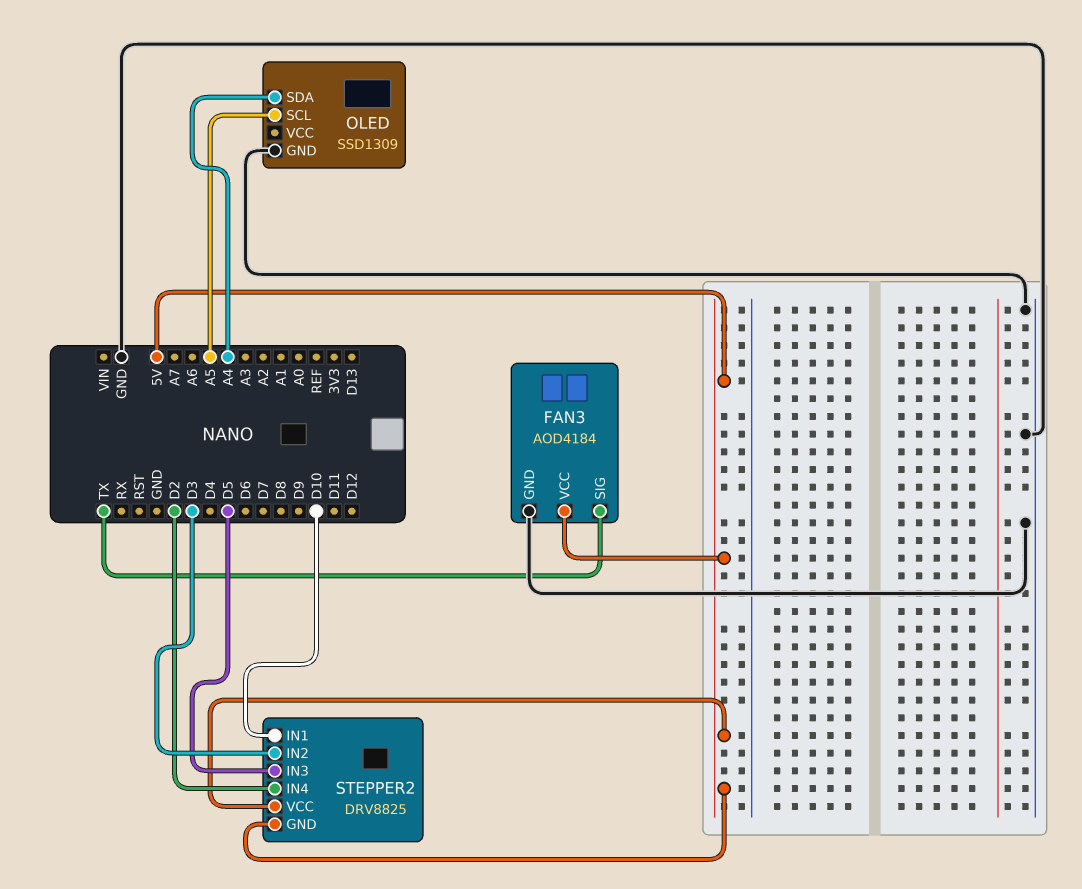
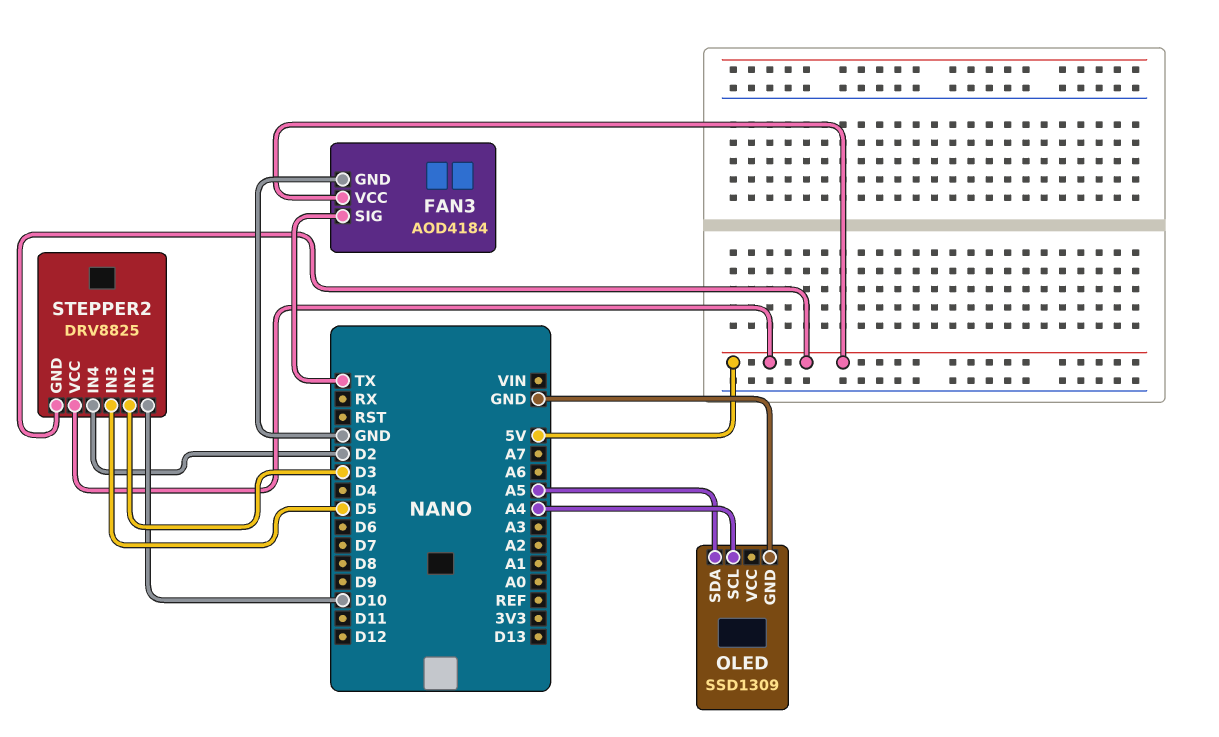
OLED pin SCL: A5 -> A4
OLED pin SDA: A4 -> A5

